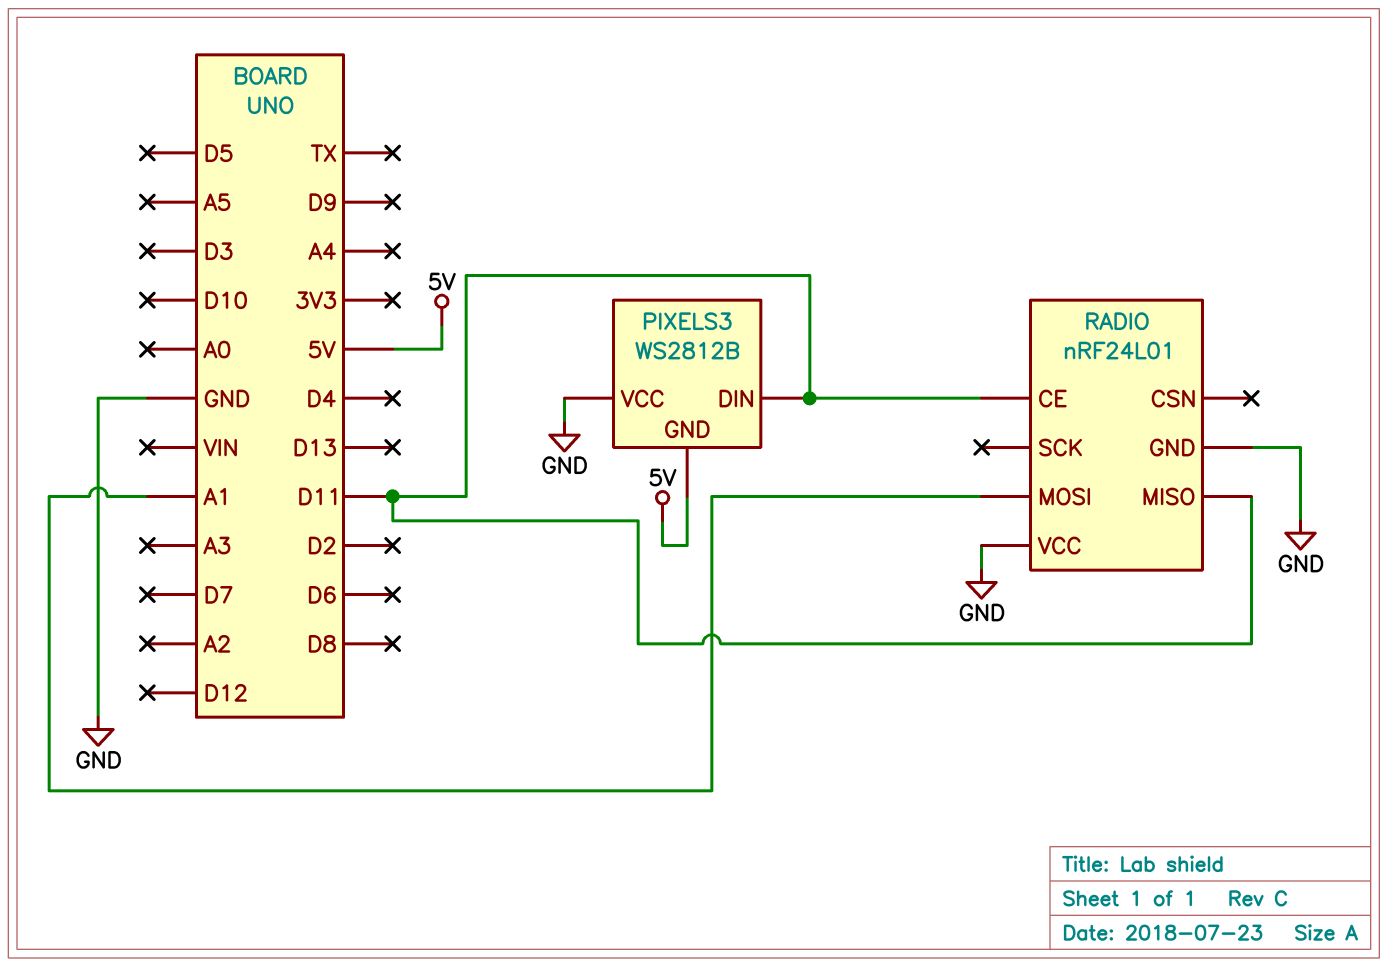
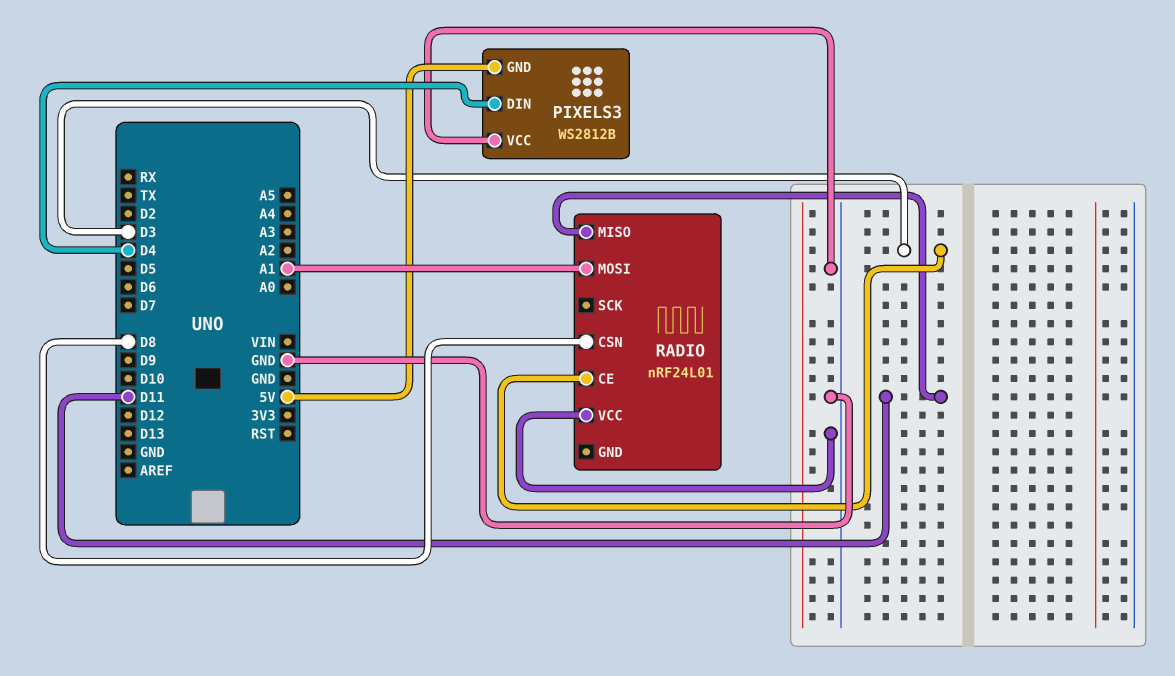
PIXELS3 pin DIN: D11 -> D4
RADIO pin CE: D11 -> D3
RADIO pin CSN: none -> D8
RADIO pin GND: GND -> none

